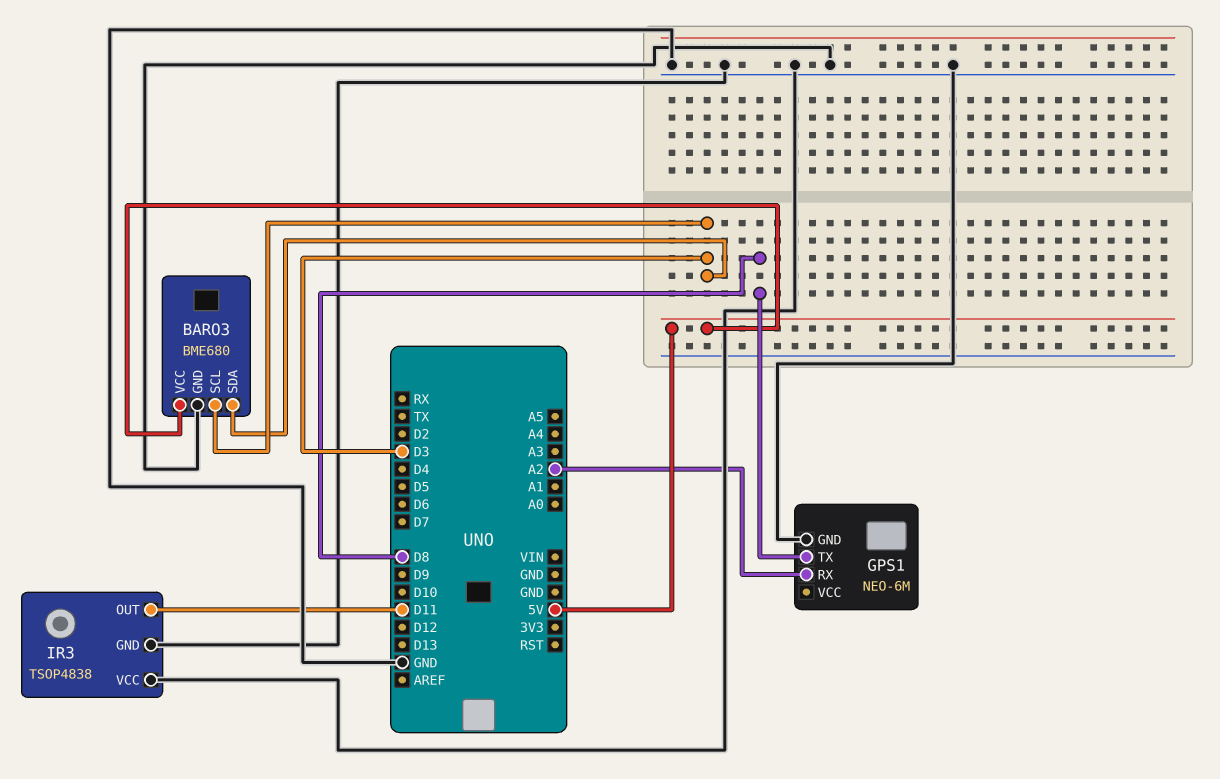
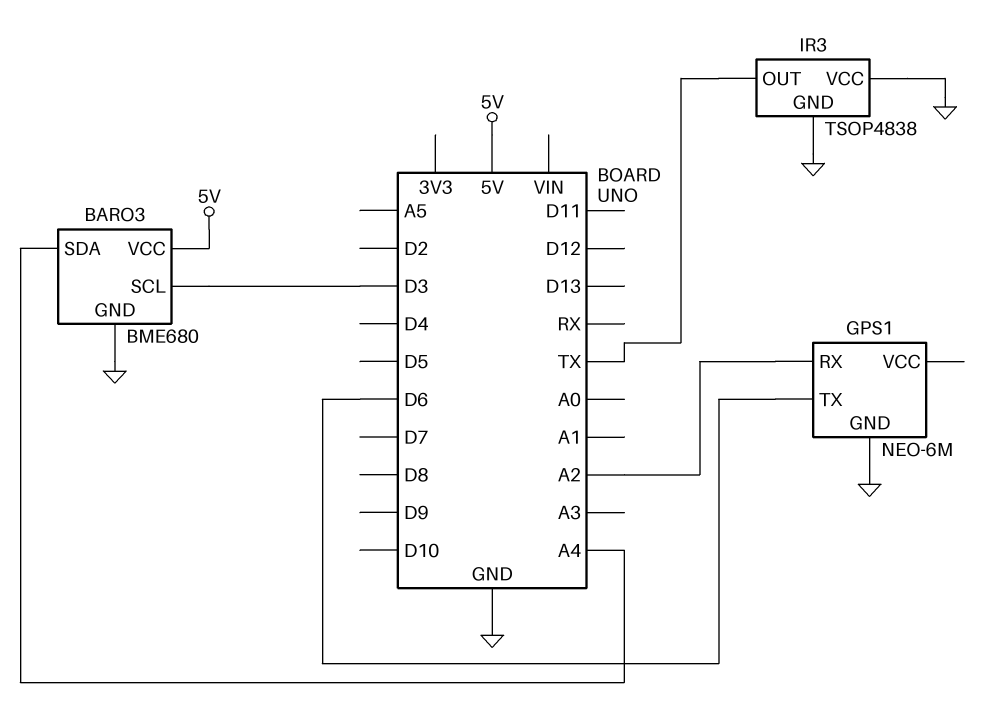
BARO3 pin SDA: D3 -> A4
GPS1 pin TX: D8 -> D6
IR3 pin OUT: D11 -> TX

